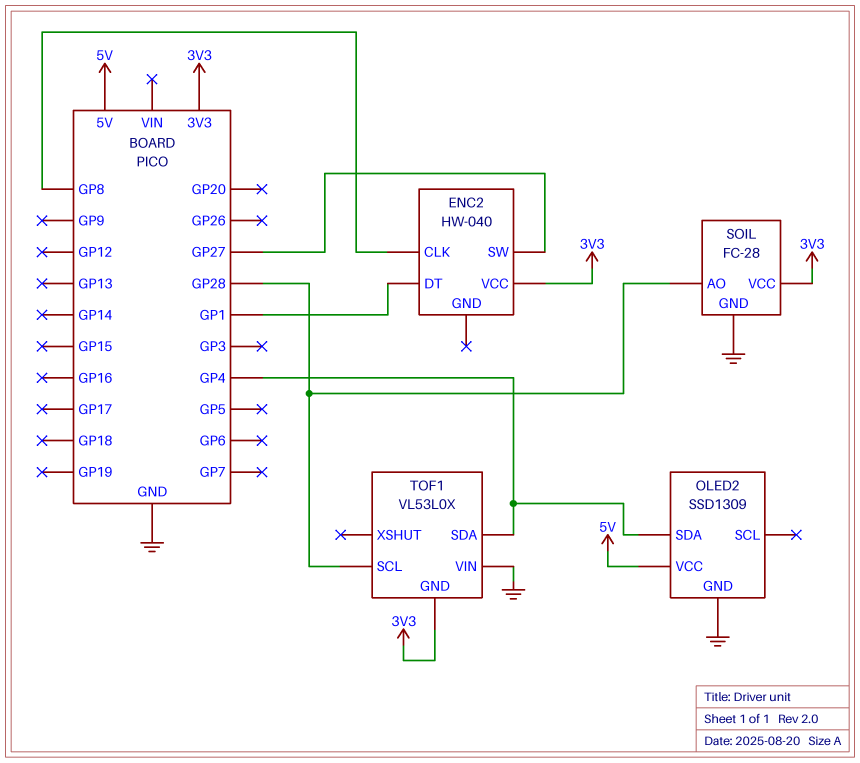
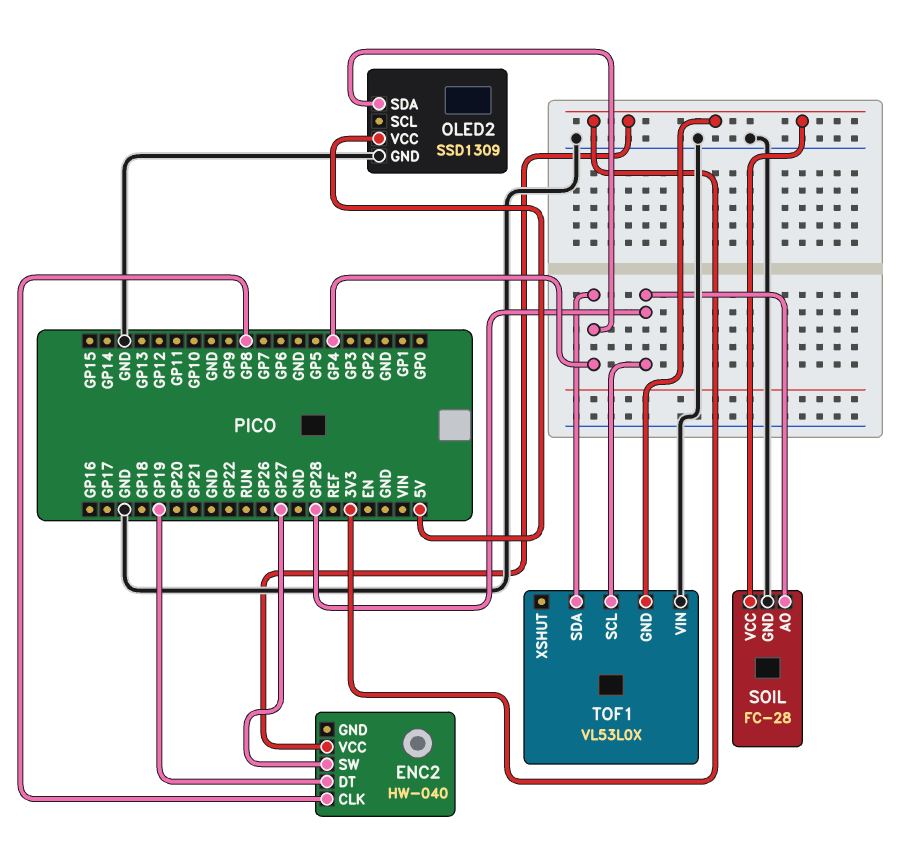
ENC2 pin DT: GP1 -> GP19

